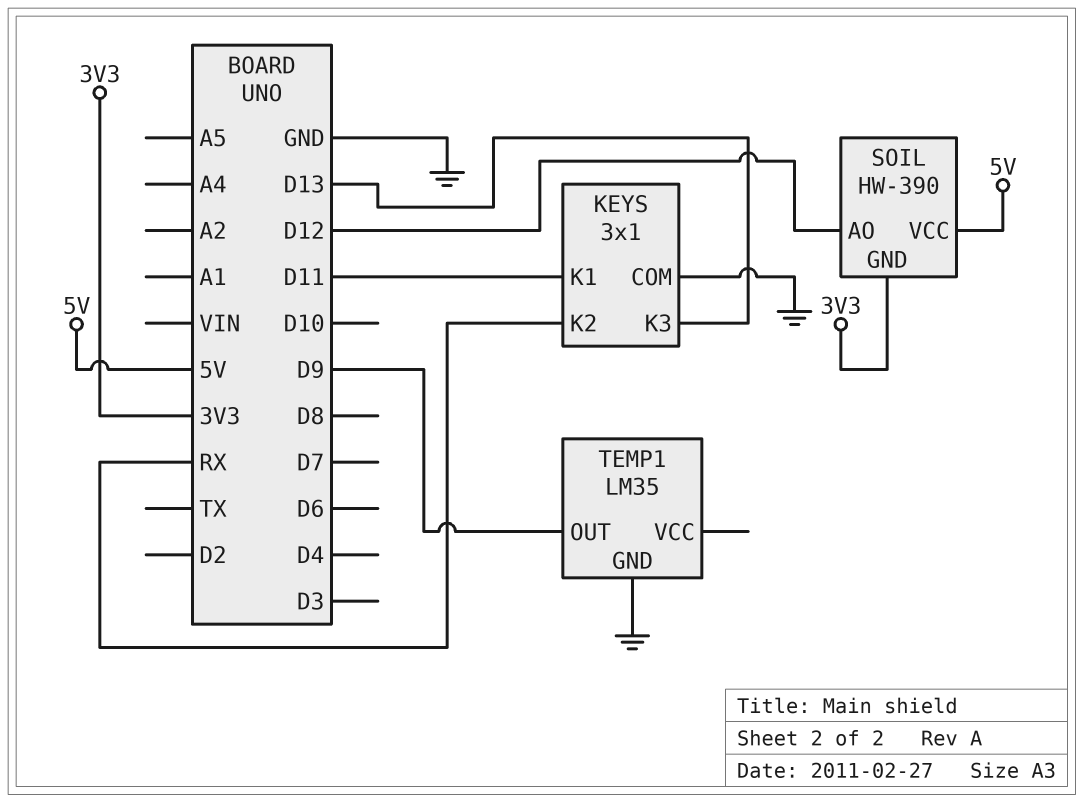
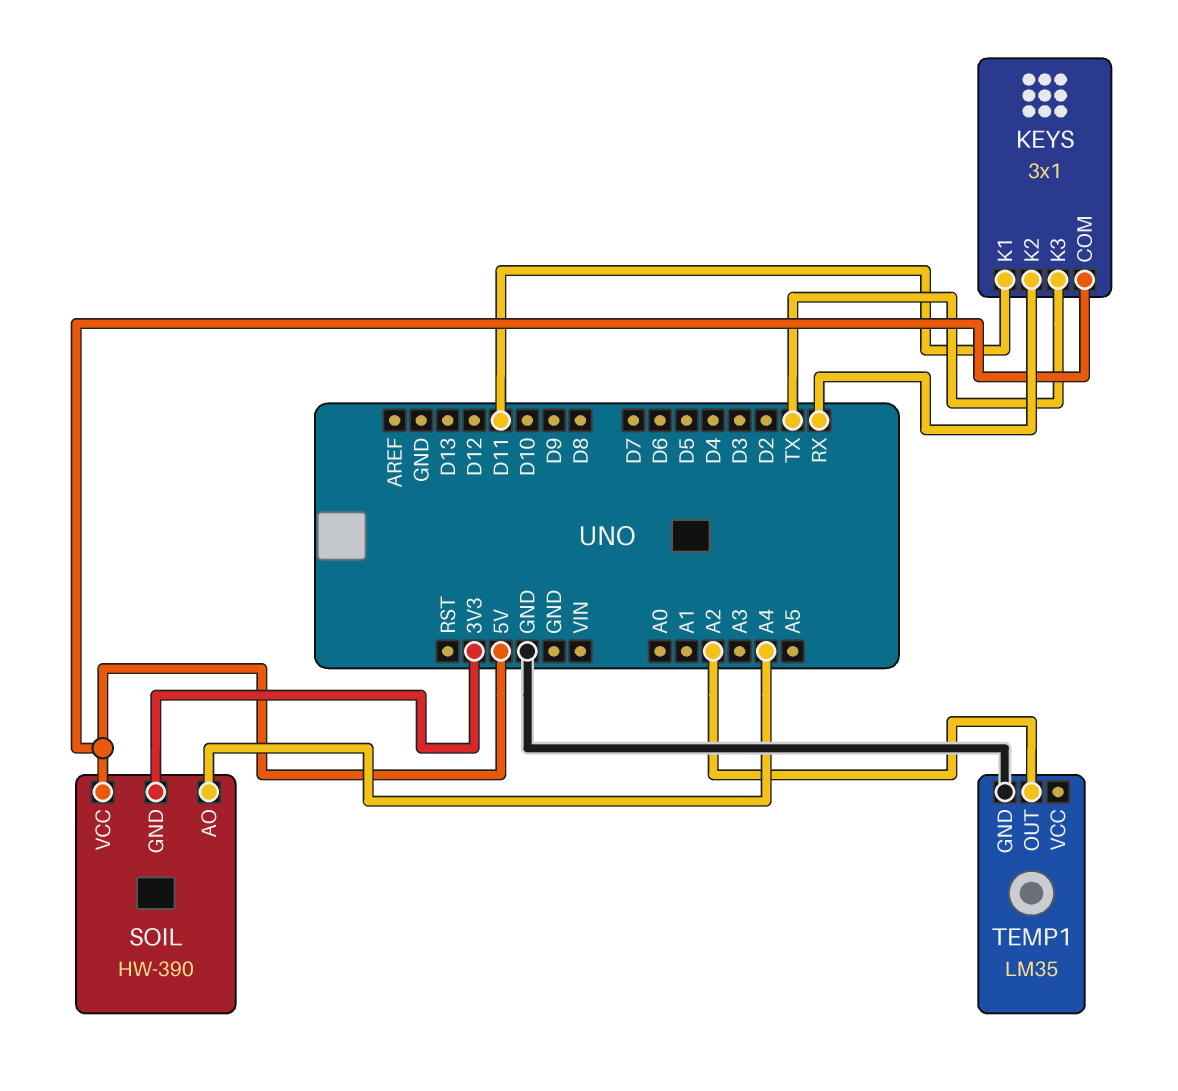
KEYS pin COM: GND -> 5V
KEYS pin K3: D13 -> TX
SOIL pin AO: D12 -> A4
TEMP1 pin OUT: D9 -> A2

